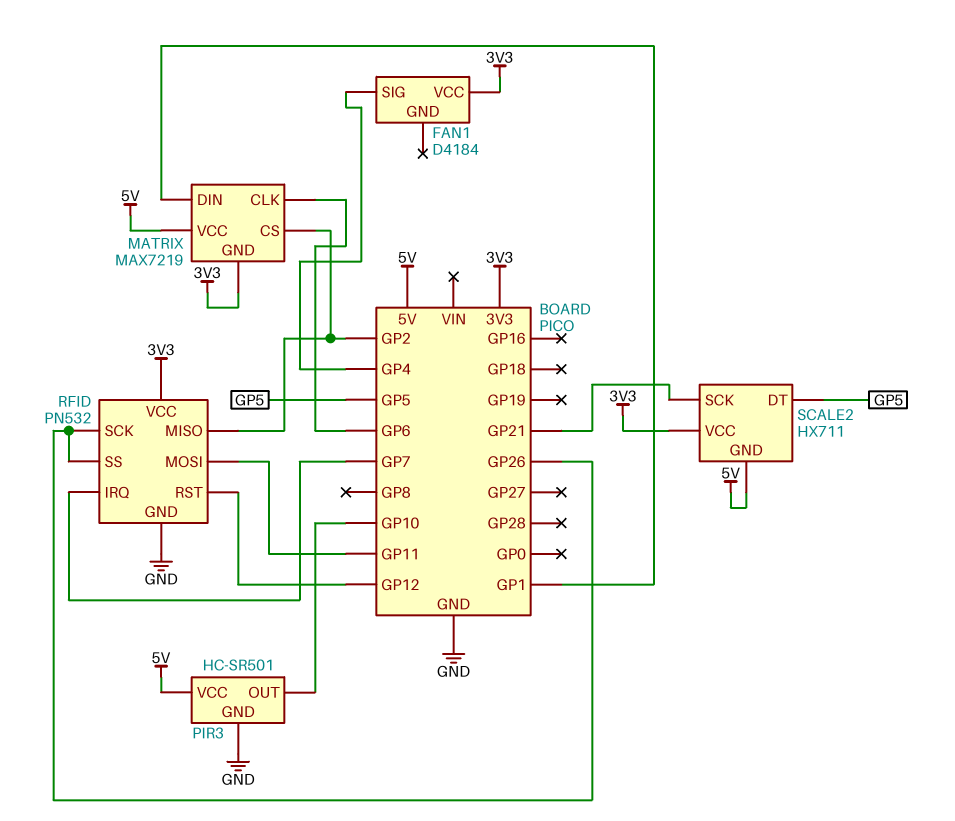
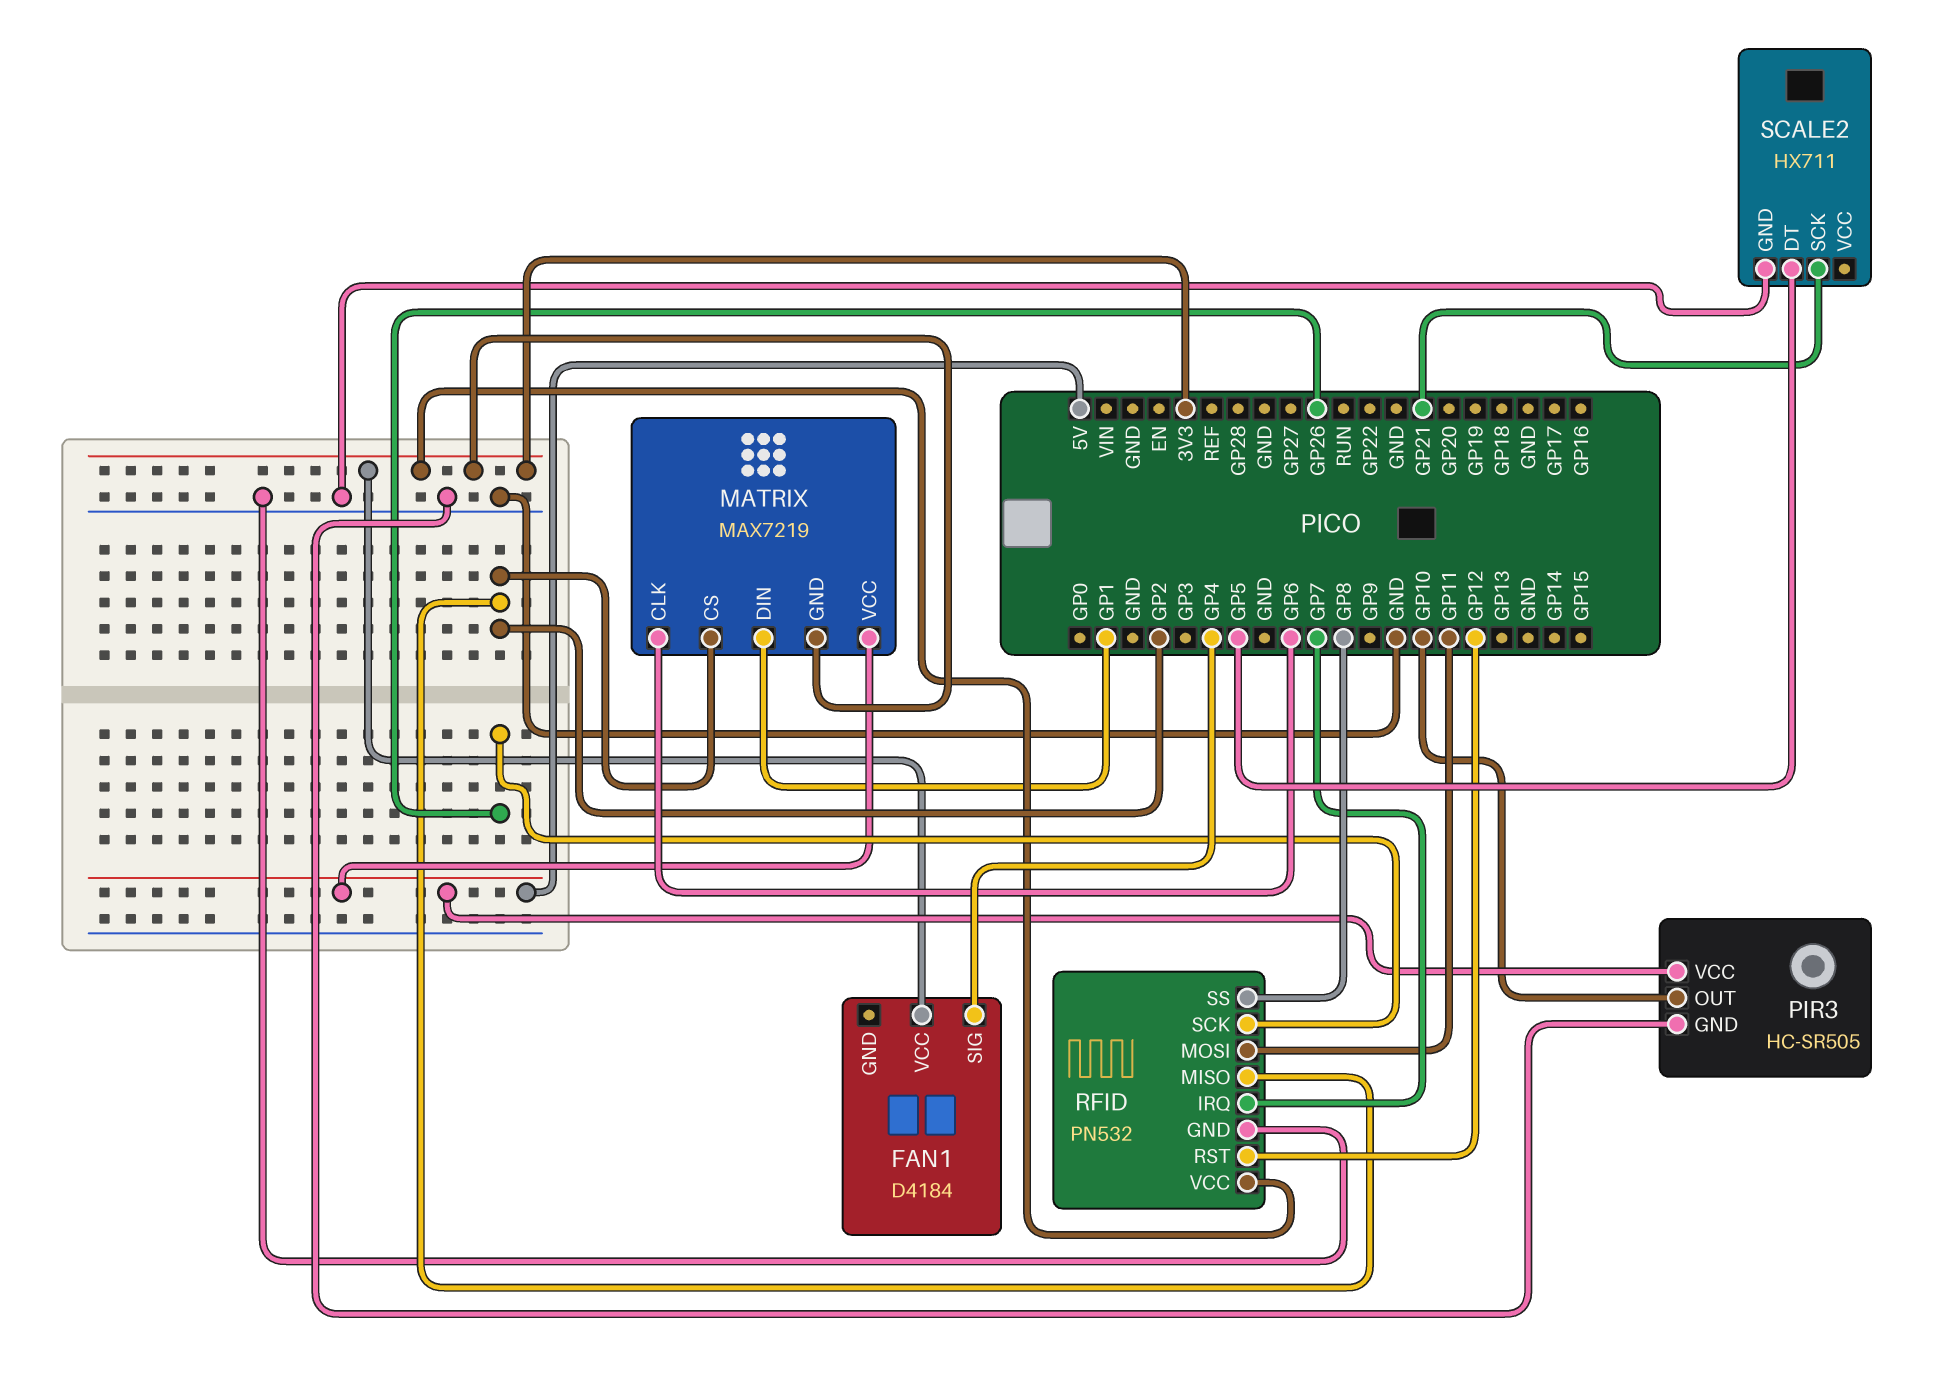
PIR3: HC-SR501 -> HC-SR505
RFID pin SS: GP26 -> GP8
SCALE2 pin GND: 5V -> GND
SCALE2 pin VCC: 3V3 -> none

